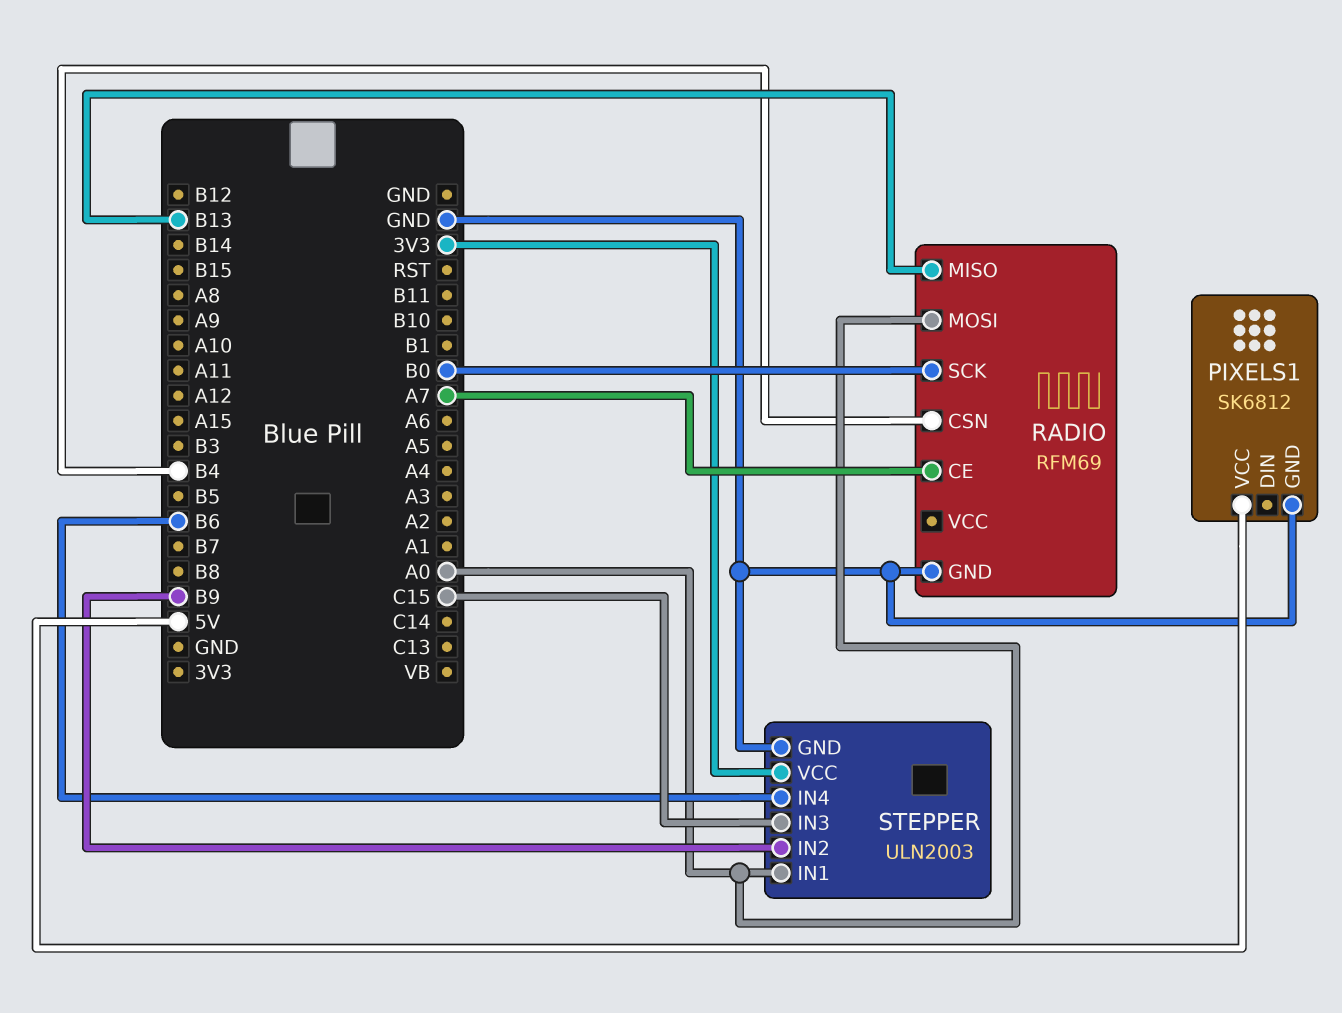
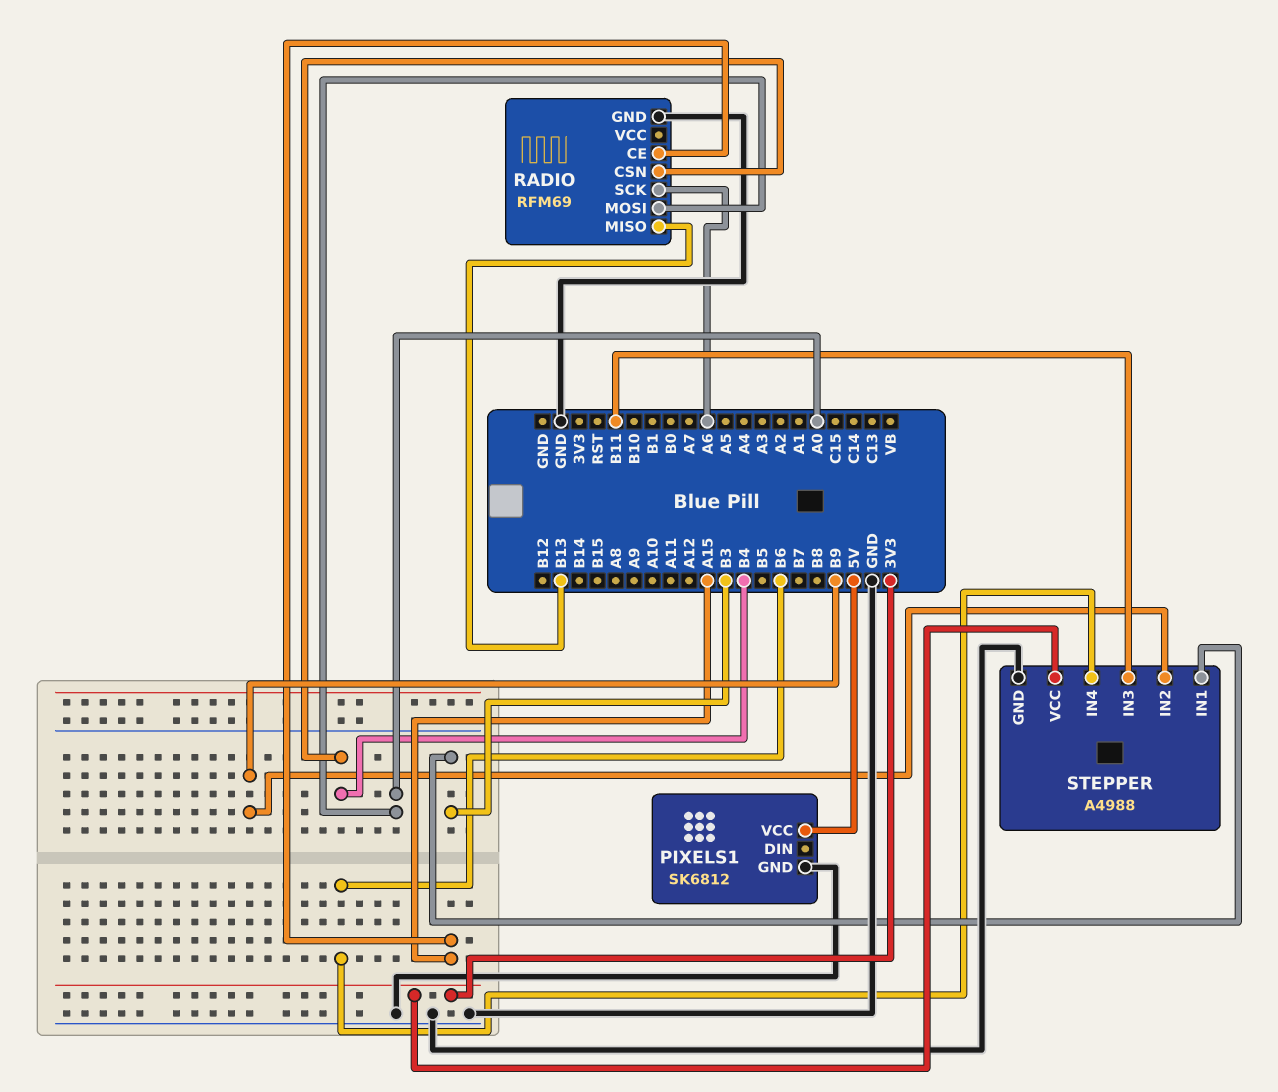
RADIO pin CE: A7 -> A15
RADIO pin SCK: B0 -> A6
STEPPER: ULN2003 -> A4988
STEPPER pin IN1: A0 -> B3
STEPPER pin IN3: C15 -> B11

